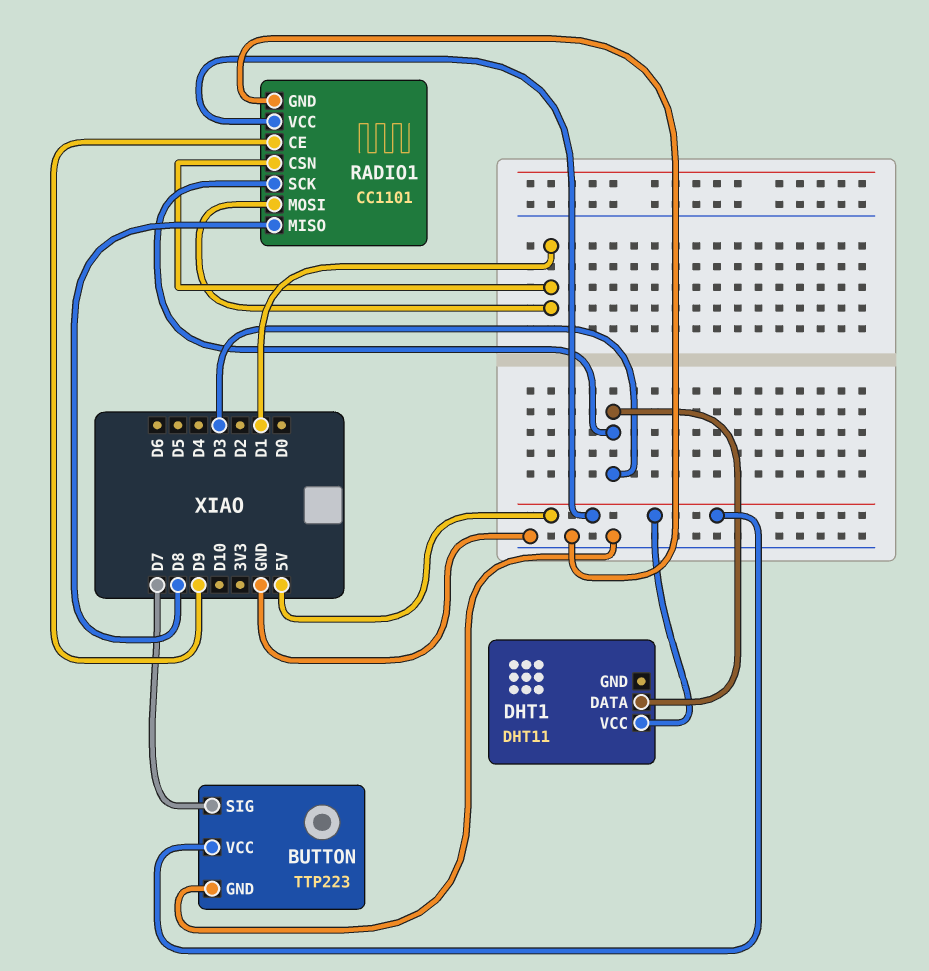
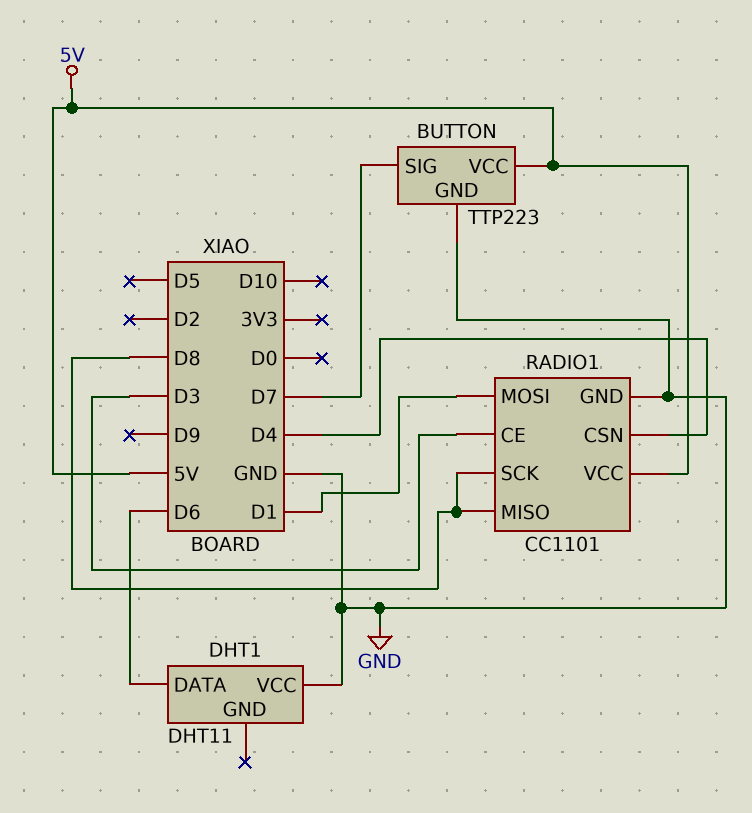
DHT1 pin DATA: D3 -> D6
DHT1 pin VCC: 5V -> GND
RADIO1 pin CE: D9 -> D3
RADIO1 pin CSN: D1 -> D4
RADIO1 pin SCK: D3 -> D8

